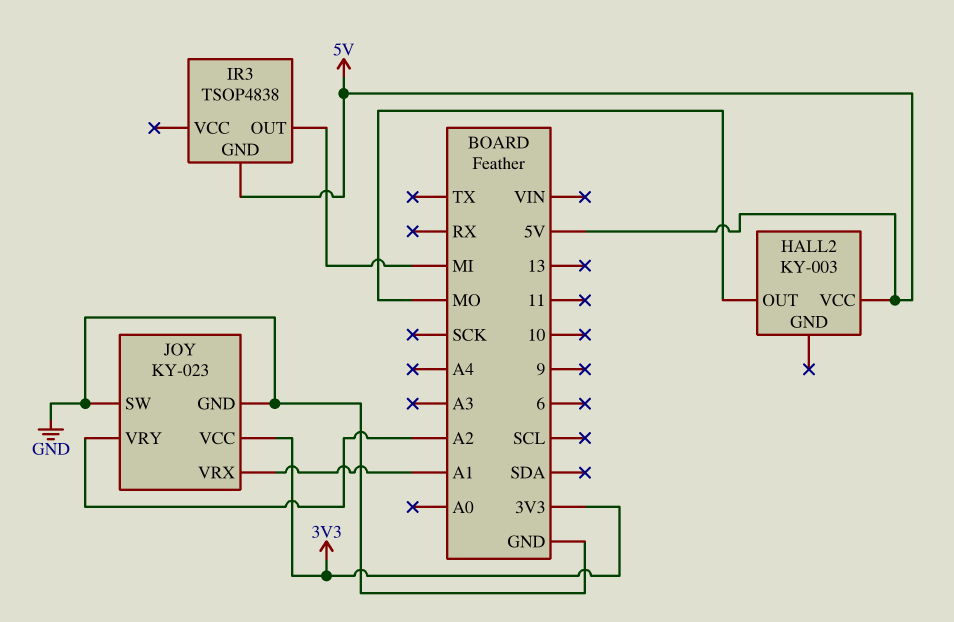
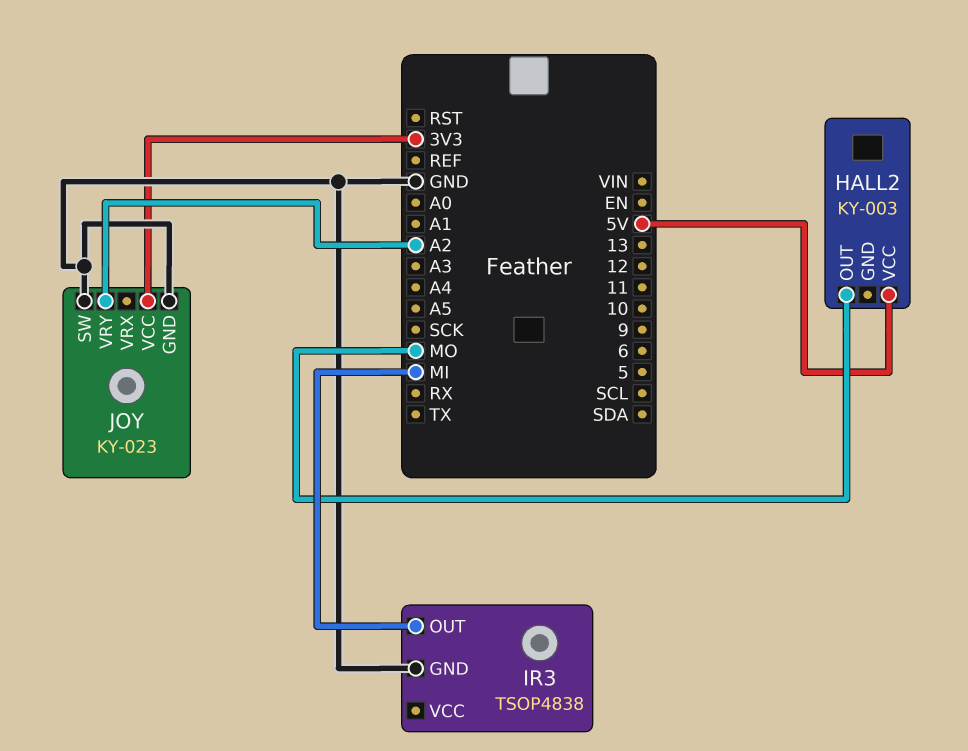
IR3 pin GND: 5V -> GND
JOY pin VRX: A1 -> none

